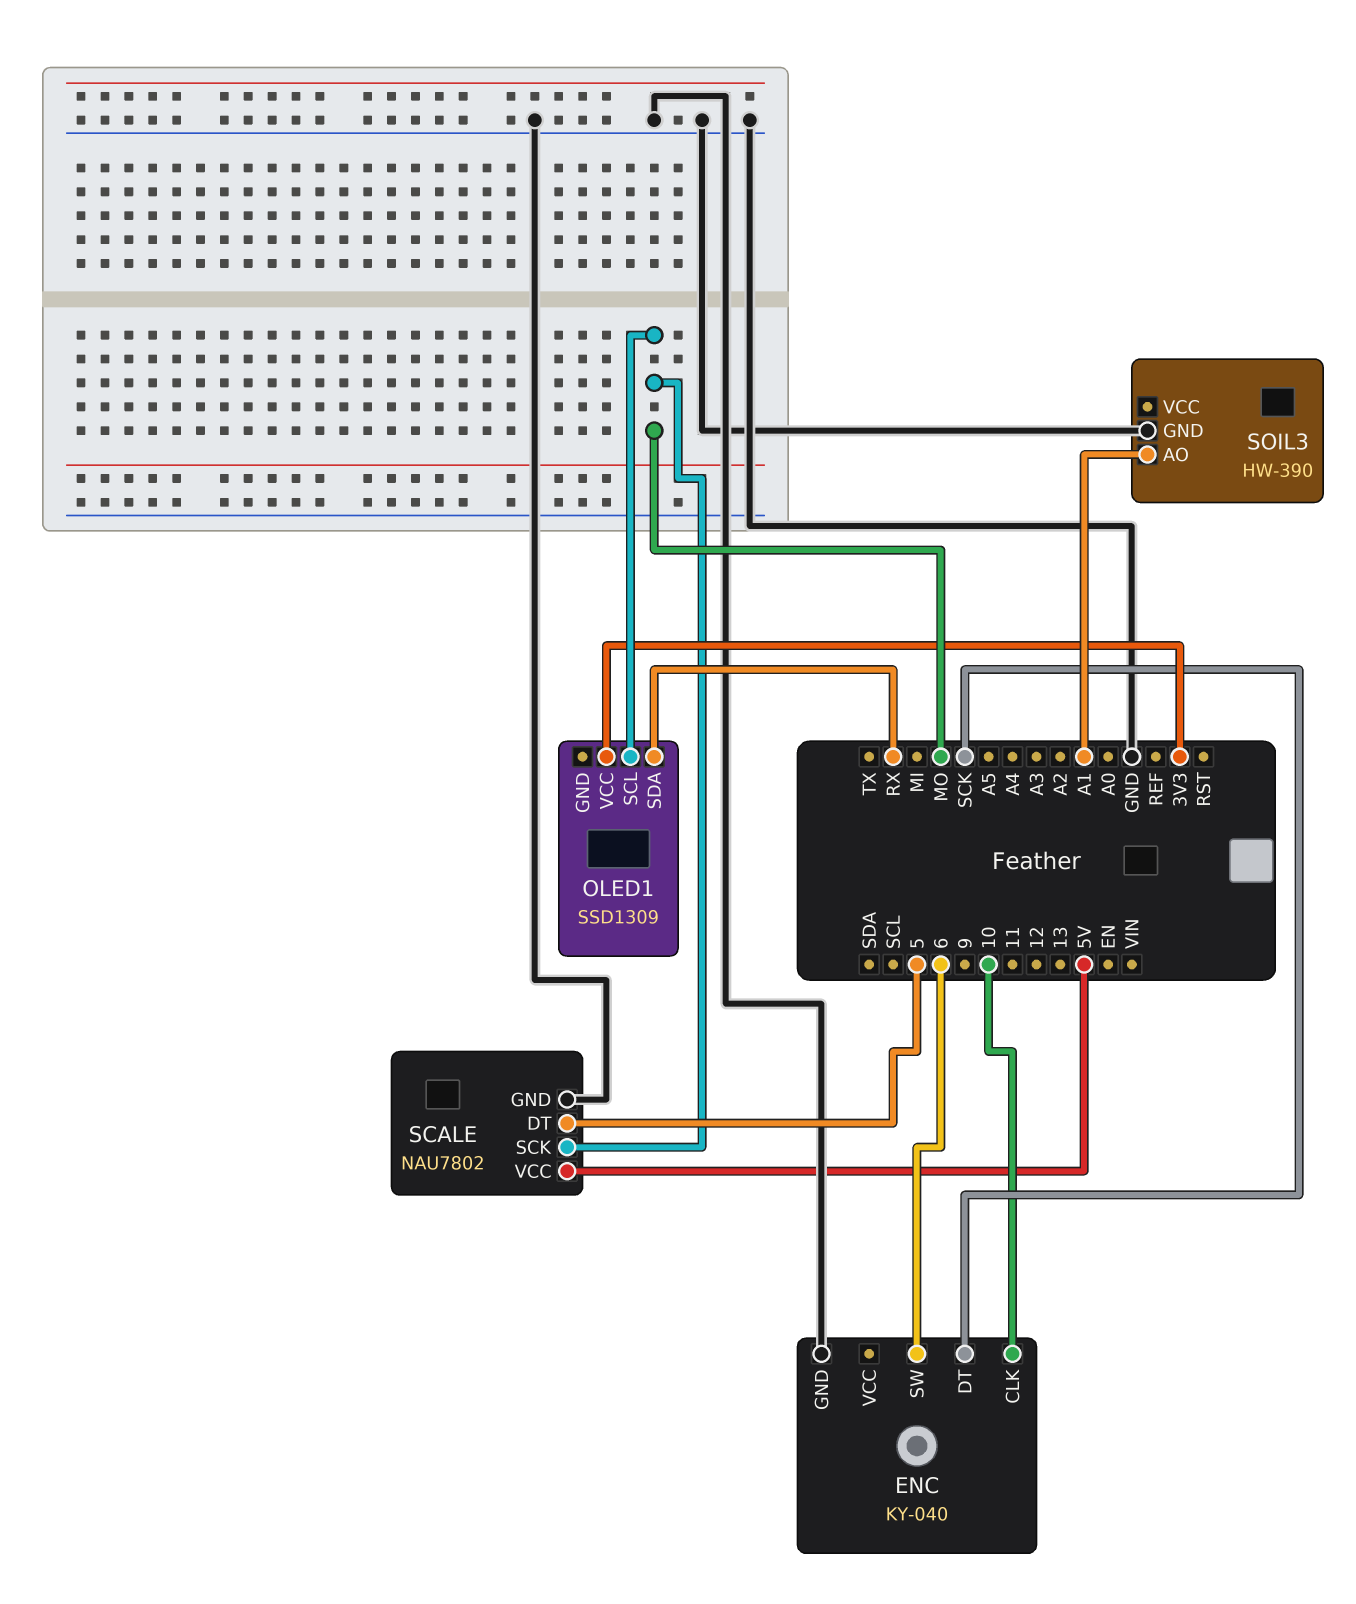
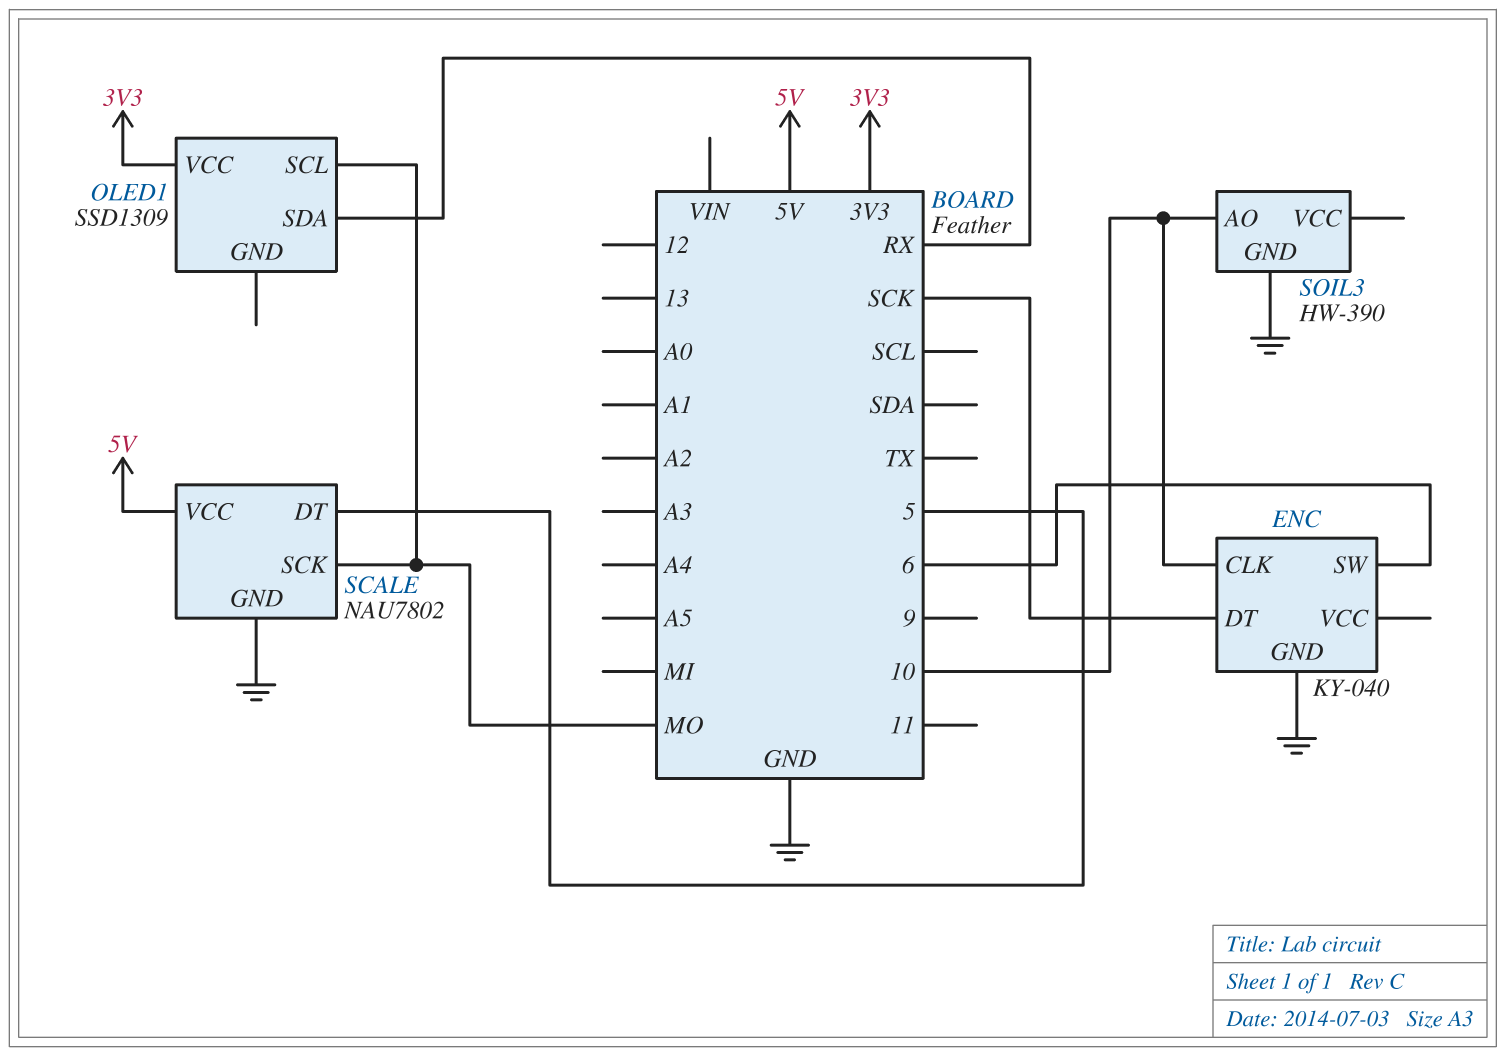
SOIL3 pin AO: A1 -> 10

